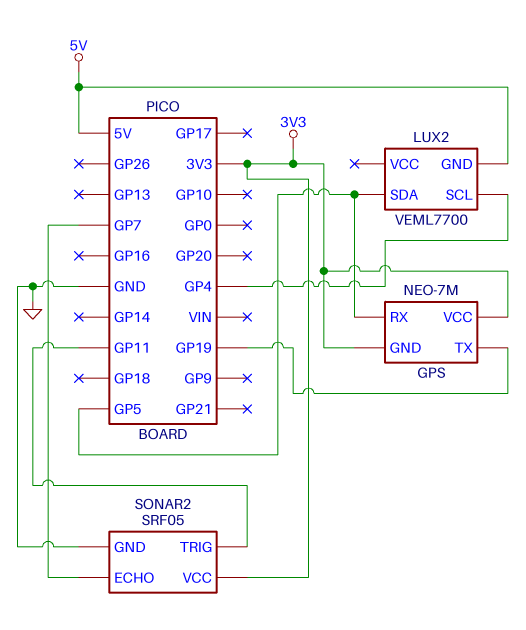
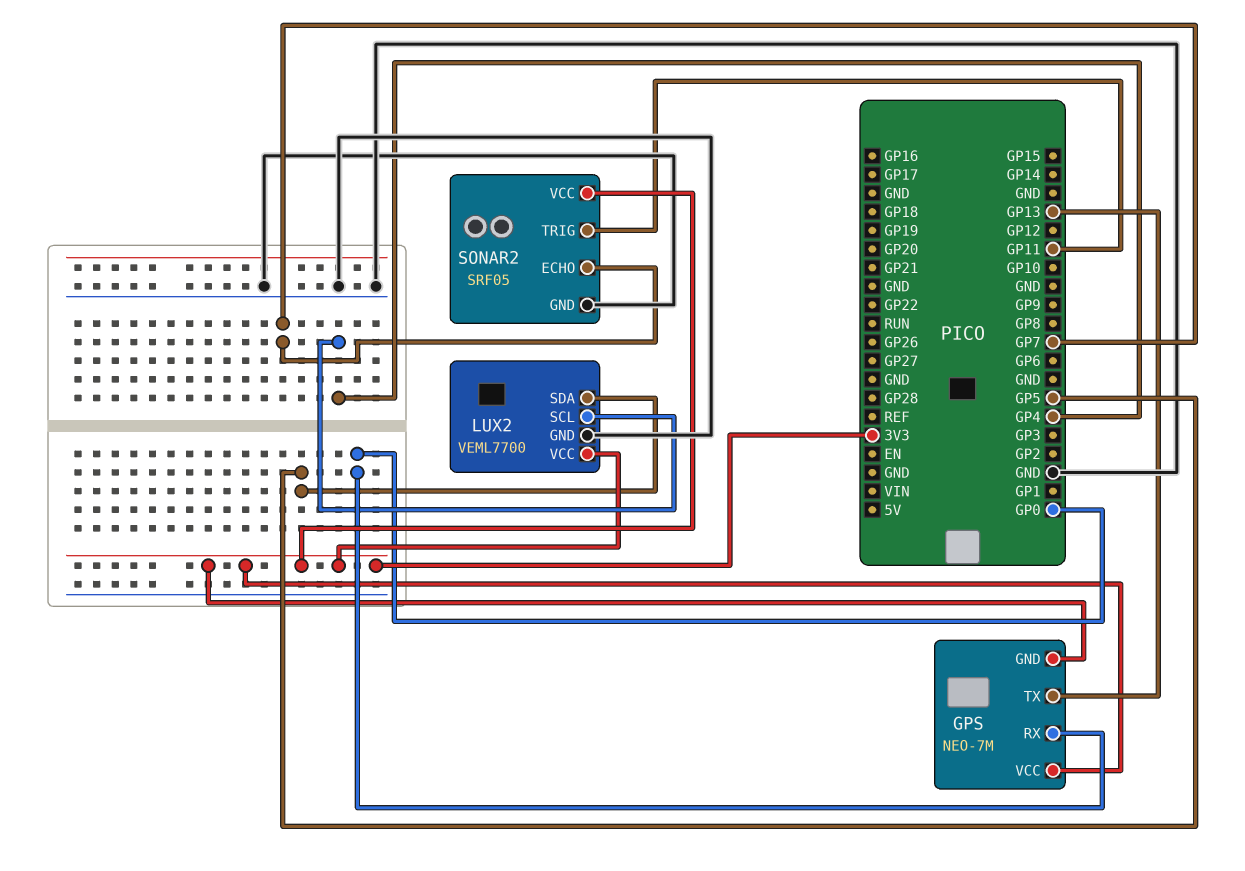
GPS pin RX: GP5 -> GP0
GPS pin TX: GP19 -> GP13
LUX2 pin GND: 5V -> GND
LUX2 pin VCC: none -> 3V3

